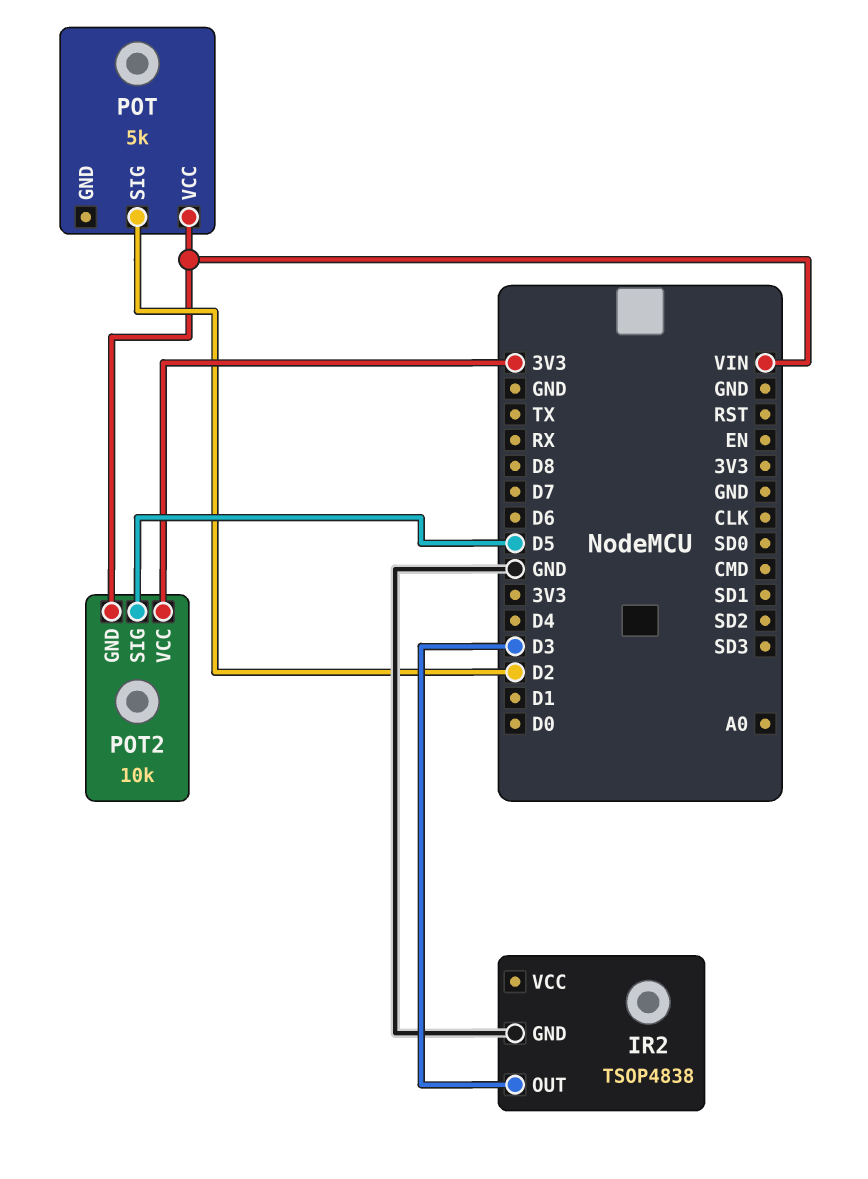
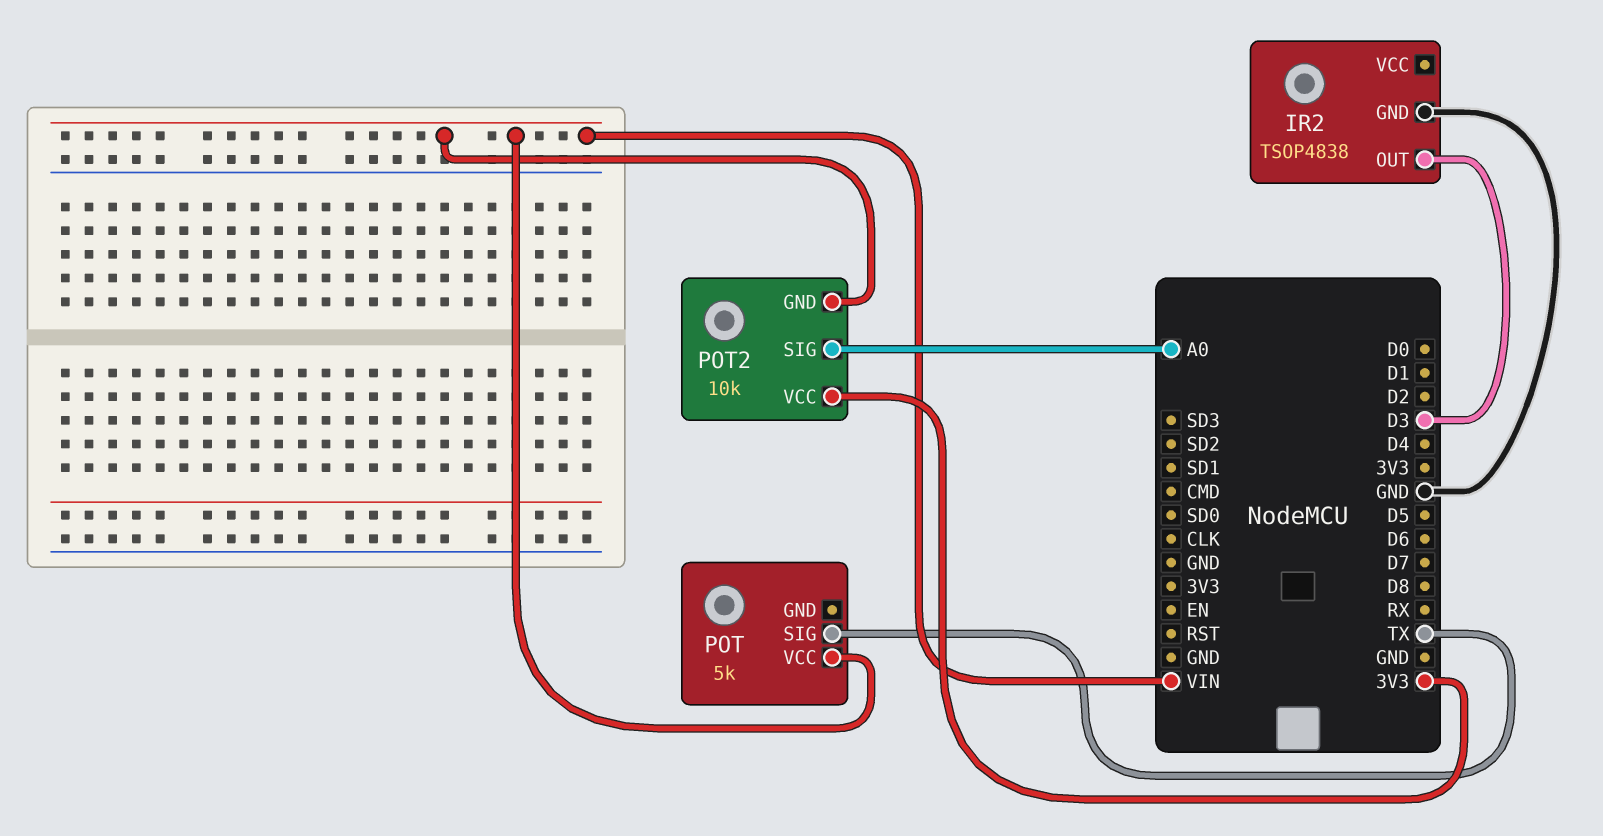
POT pin SIG: D2 -> TX
POT2 pin SIG: D5 -> A0

